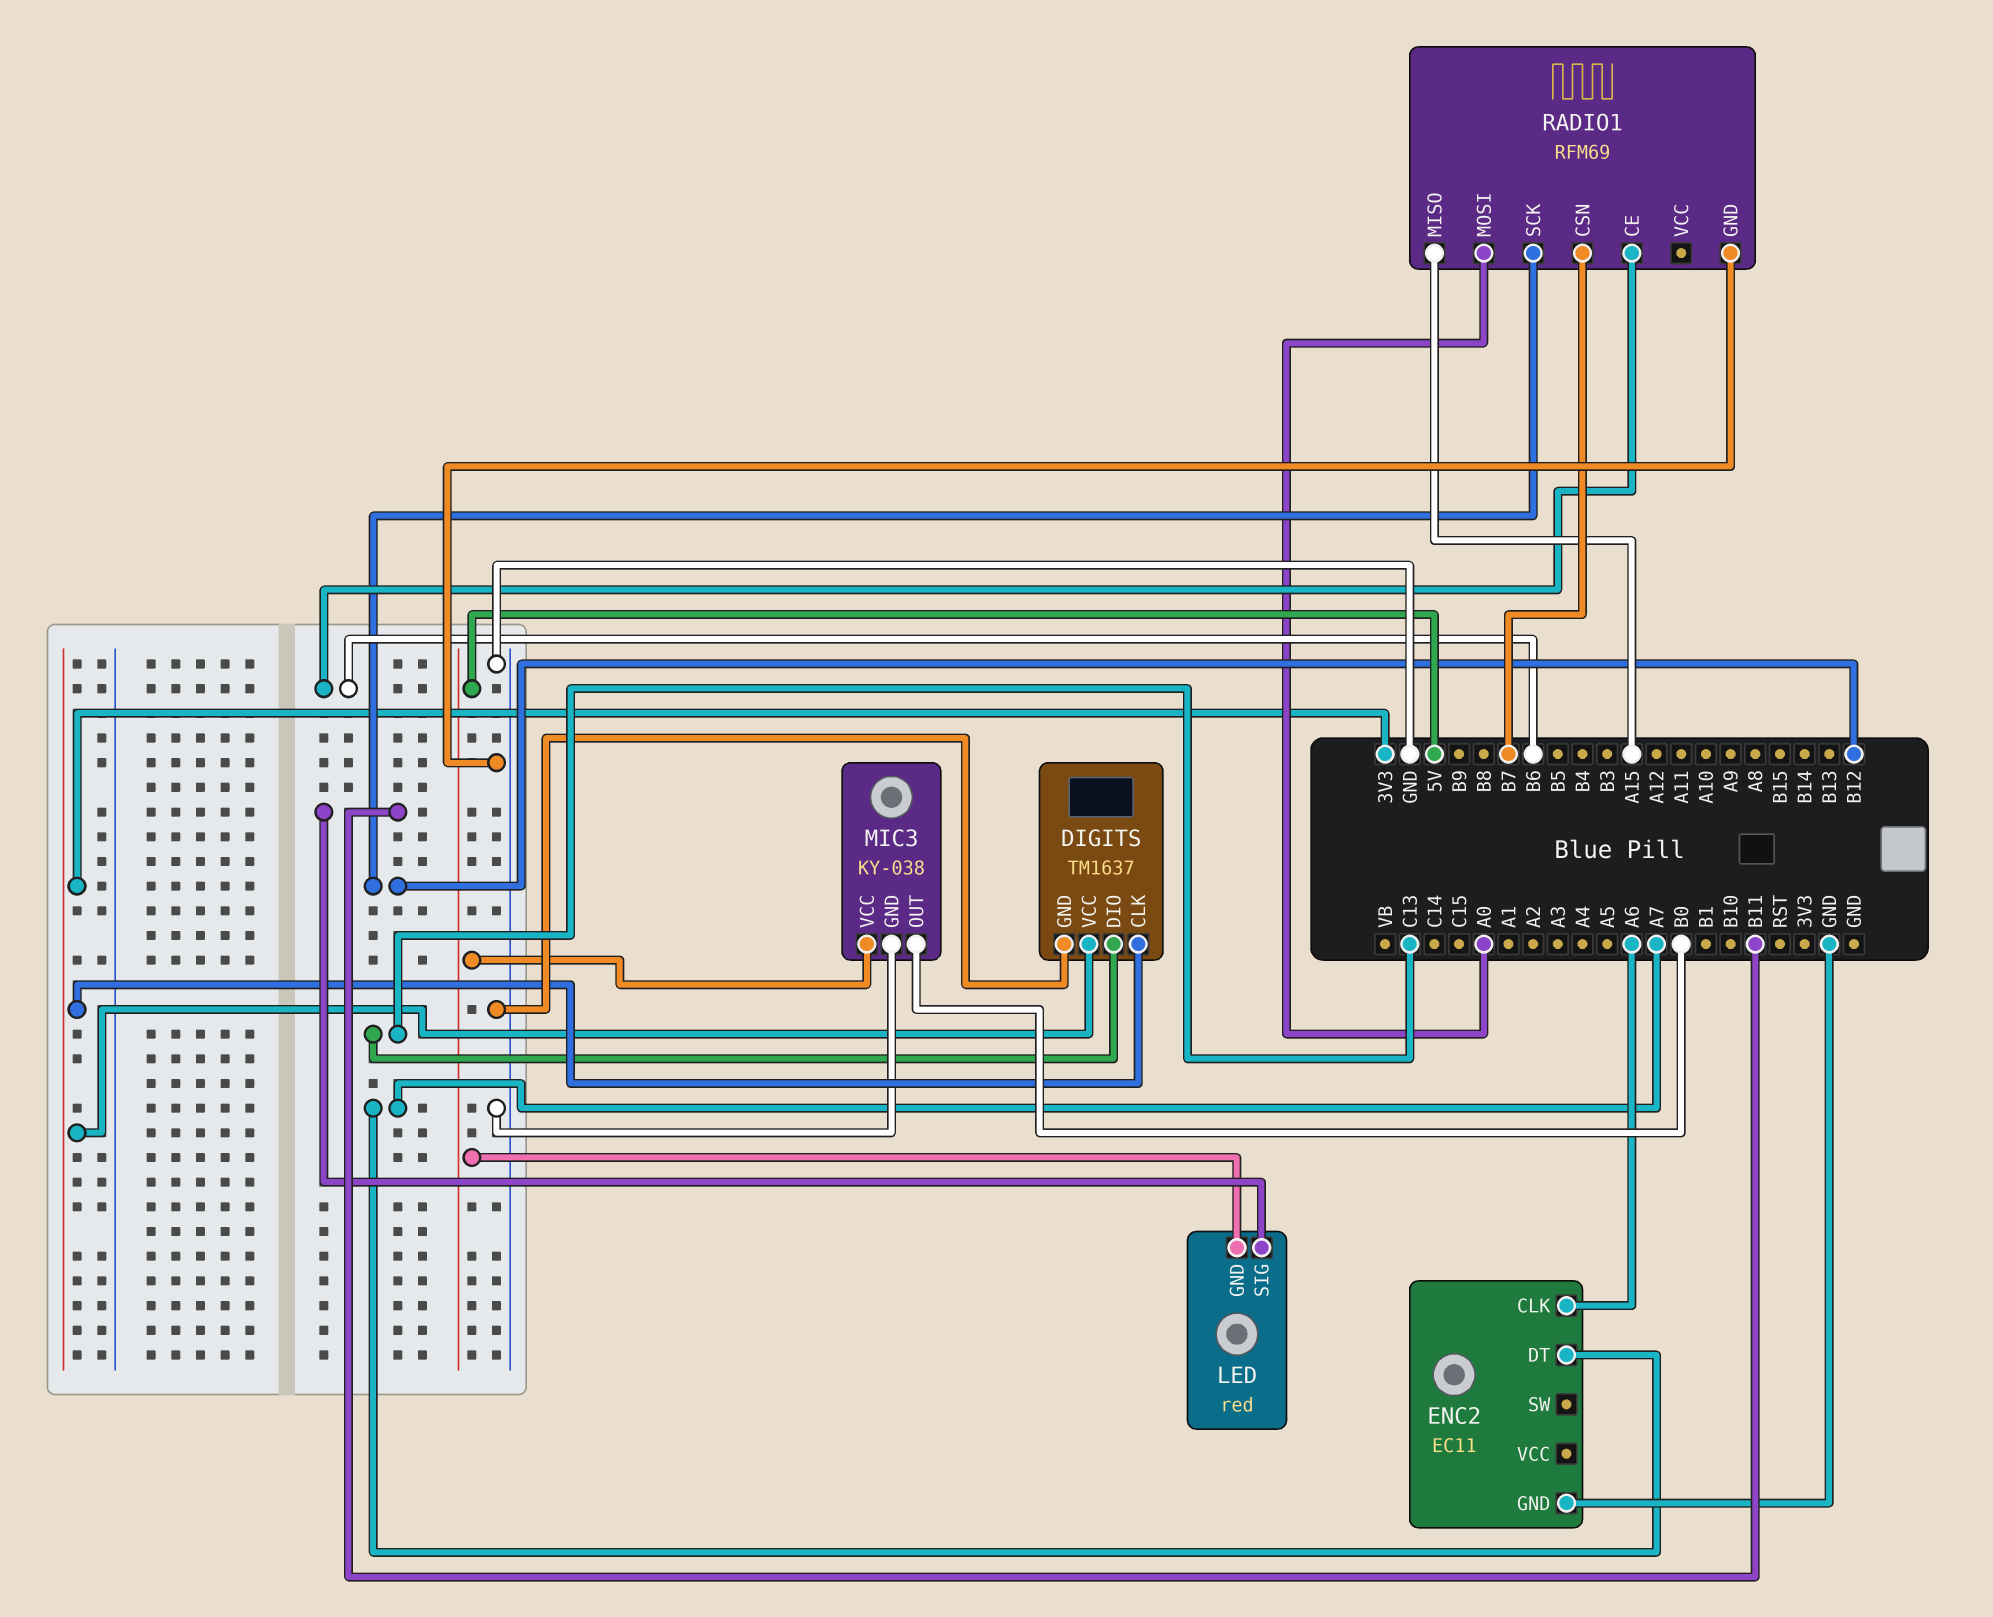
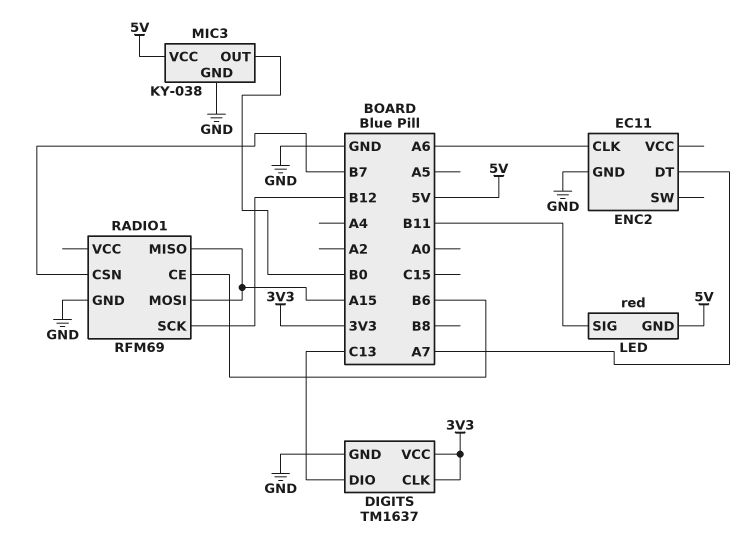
RADIO1 pin MOSI: A0 -> A15

